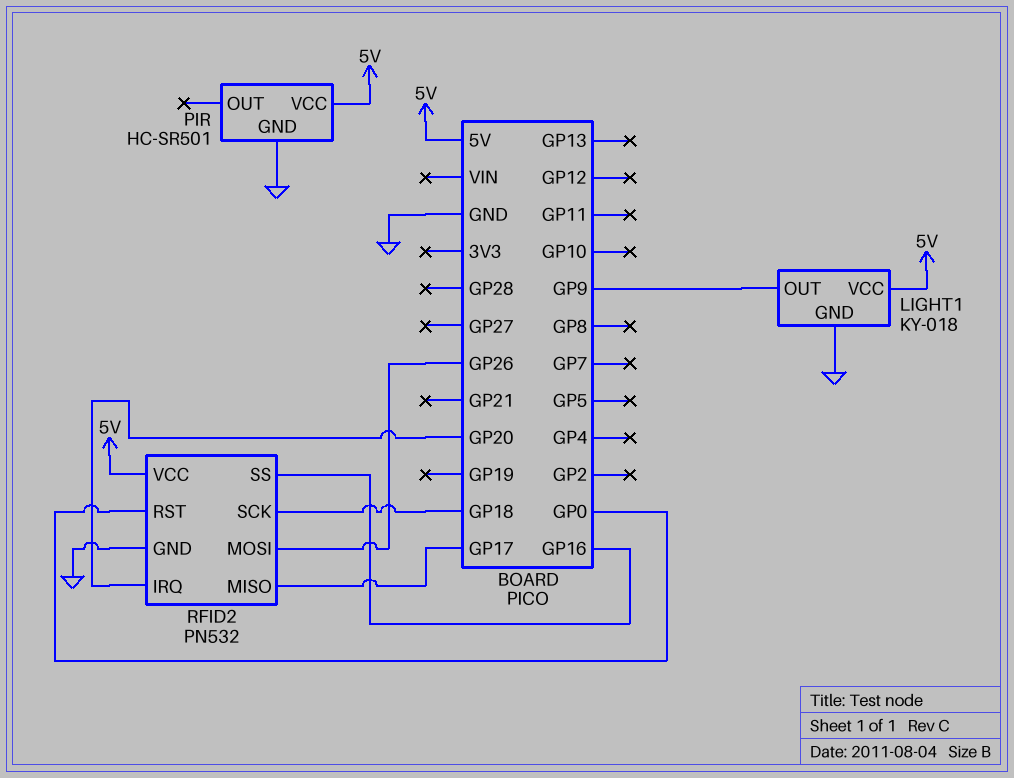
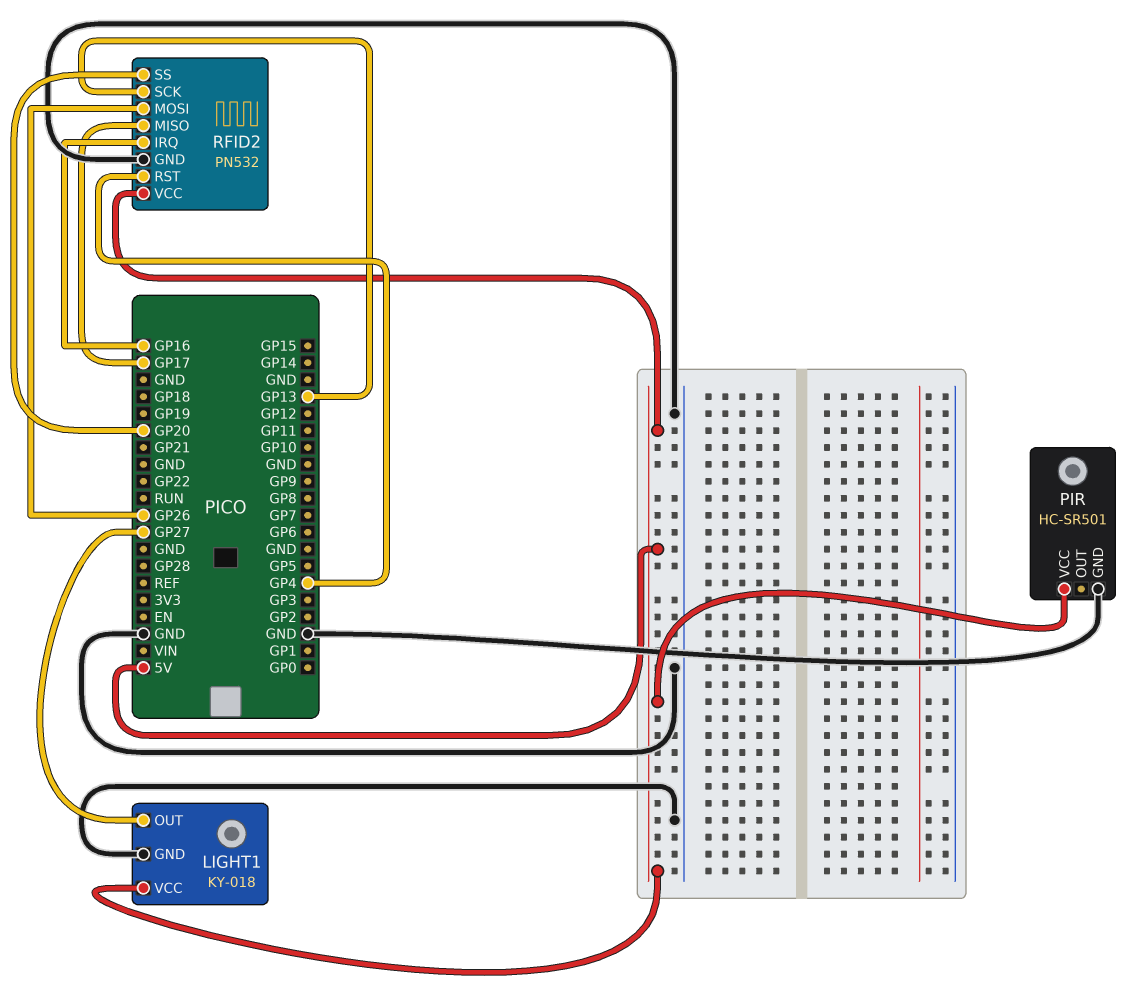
LIGHT1 pin OUT: GP9 -> GP27
RFID2 pin IRQ: GP20 -> GP16
RFID2 pin RST: GP0 -> GP4
RFID2 pin SCK: GP18 -> GP13
RFID2 pin SS: GP16 -> GP20

